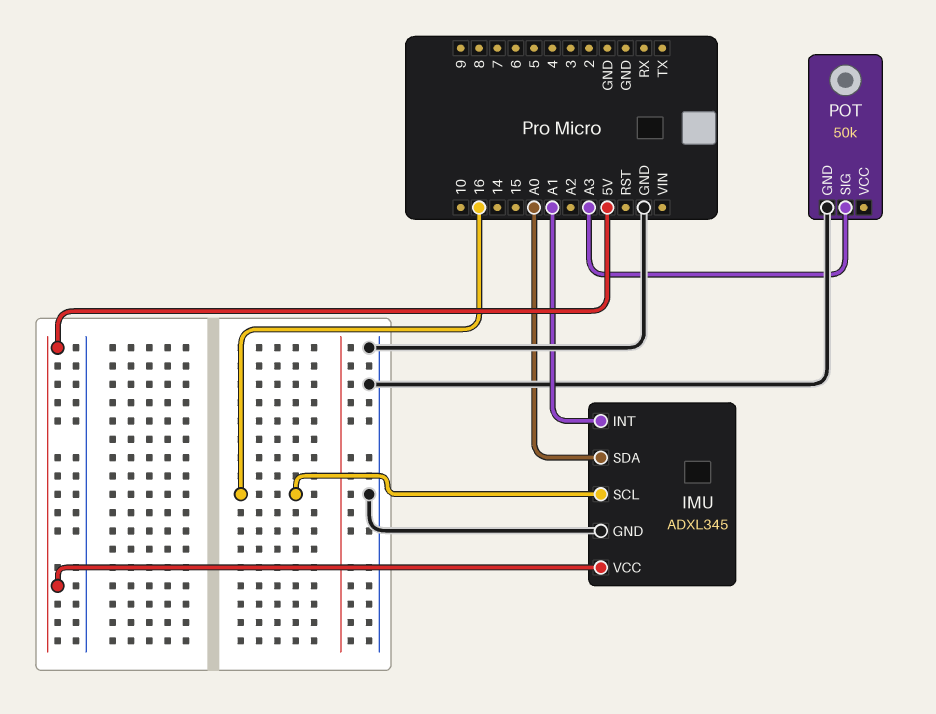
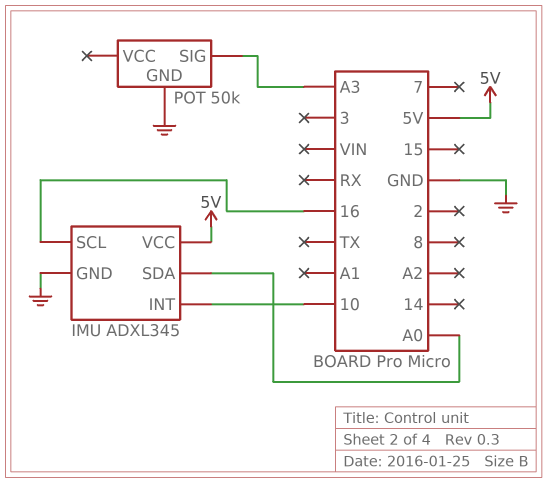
IMU pin INT: A1 -> 10

